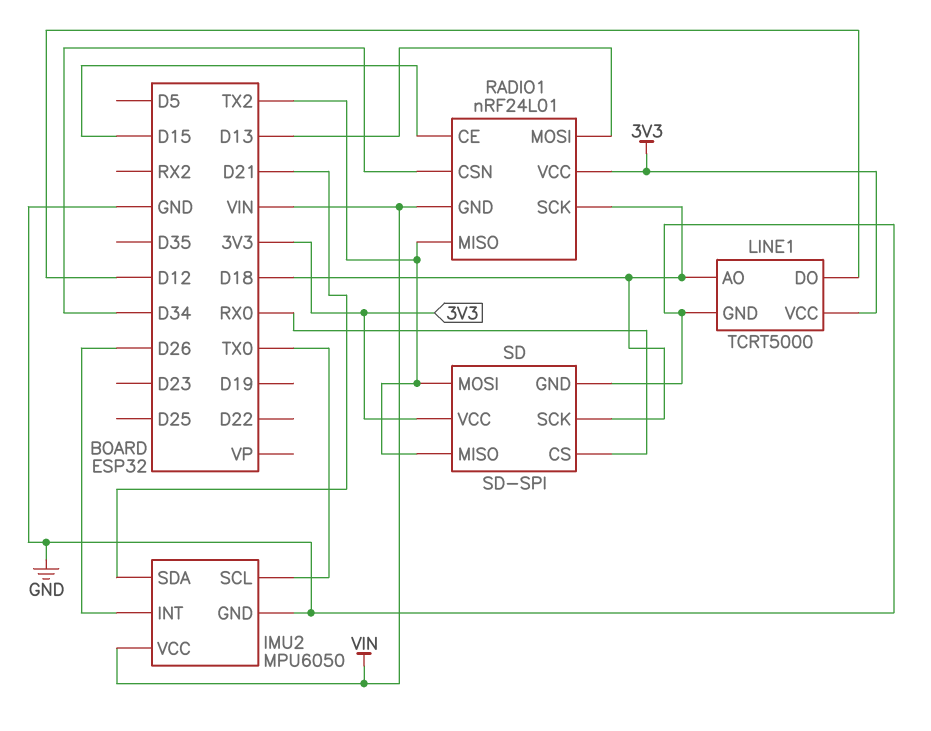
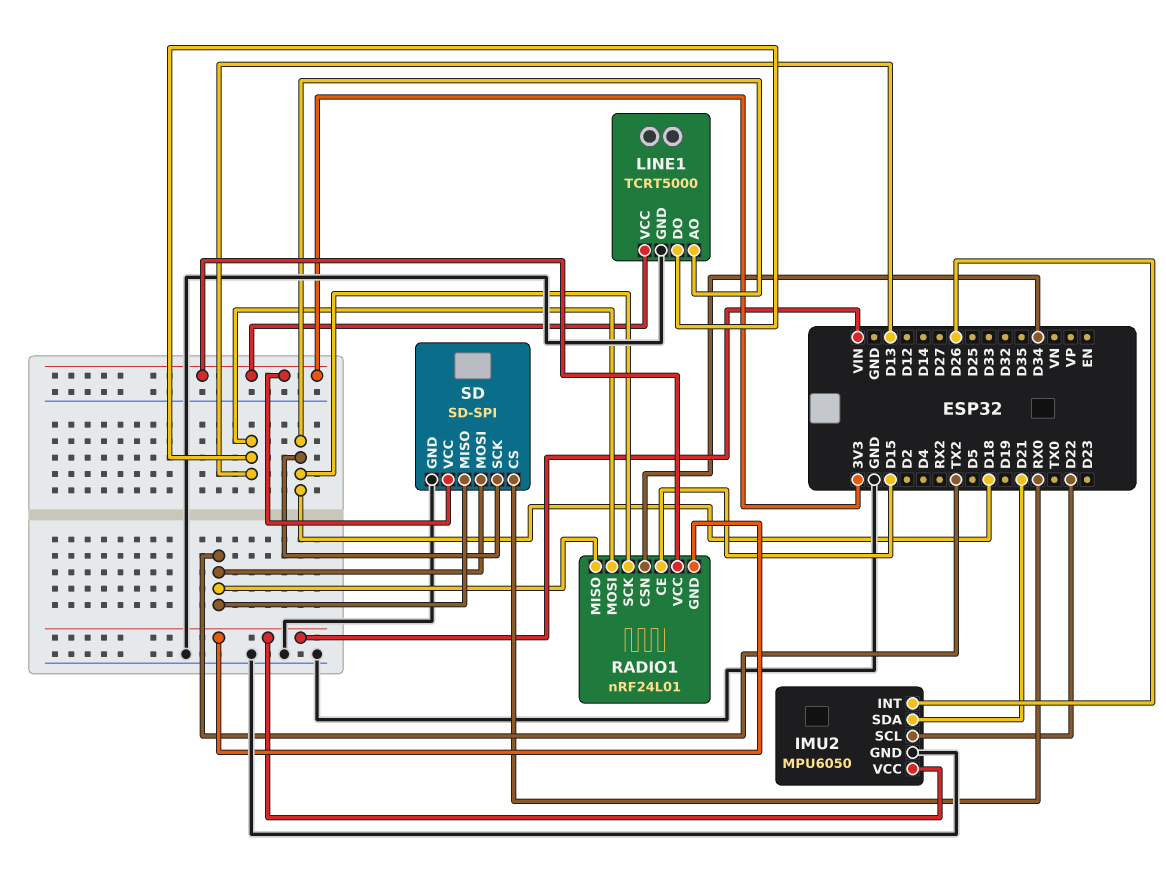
IMU2 pin SCL: TX0 -> D22
LINE1 pin DO: D12 -> D13

